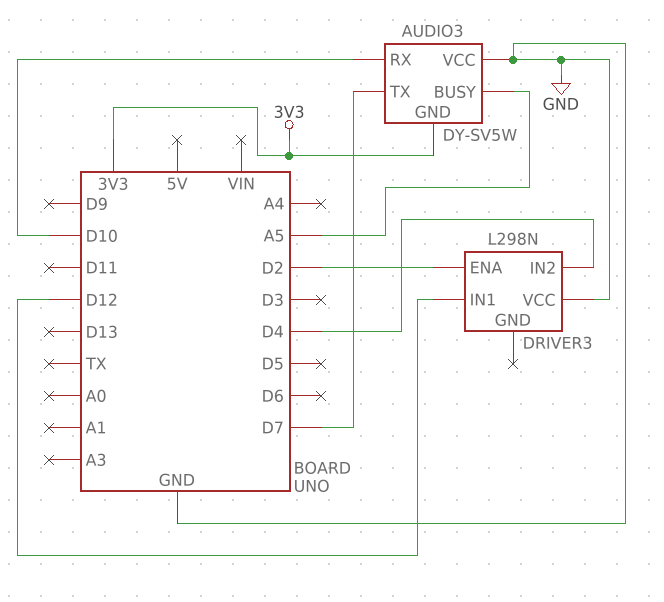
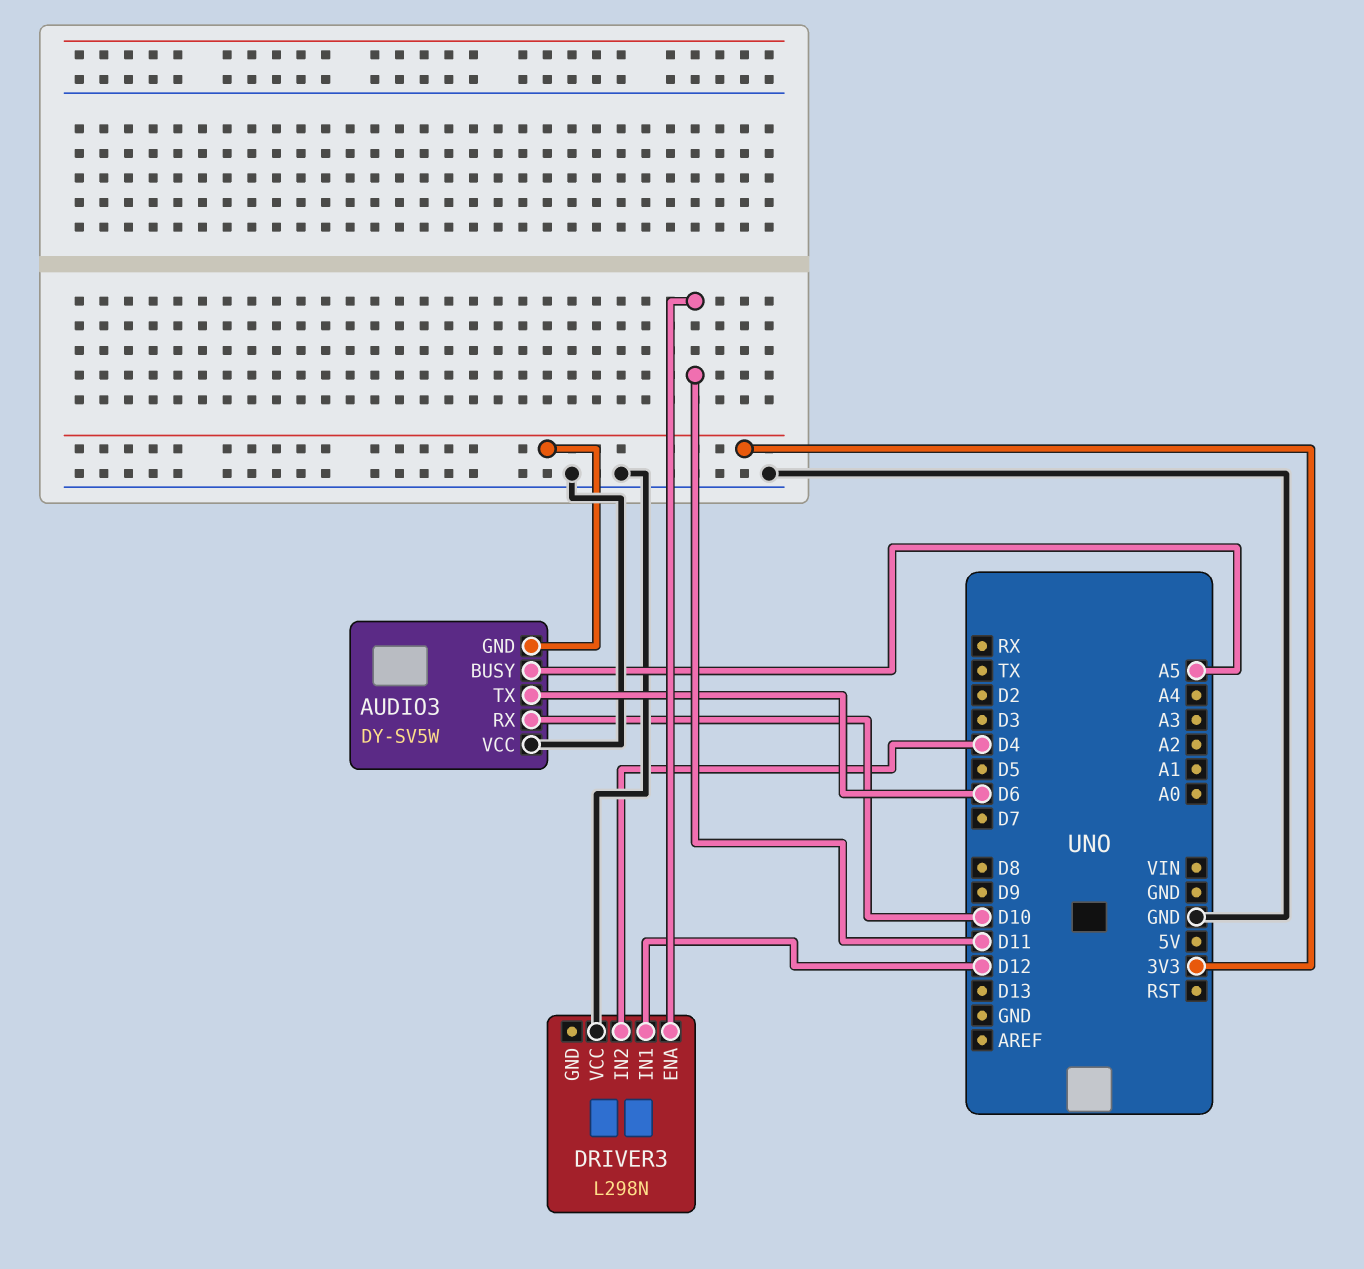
AUDIO3 pin TX: D7 -> D6
DRIVER3 pin ENA: D2 -> D11

